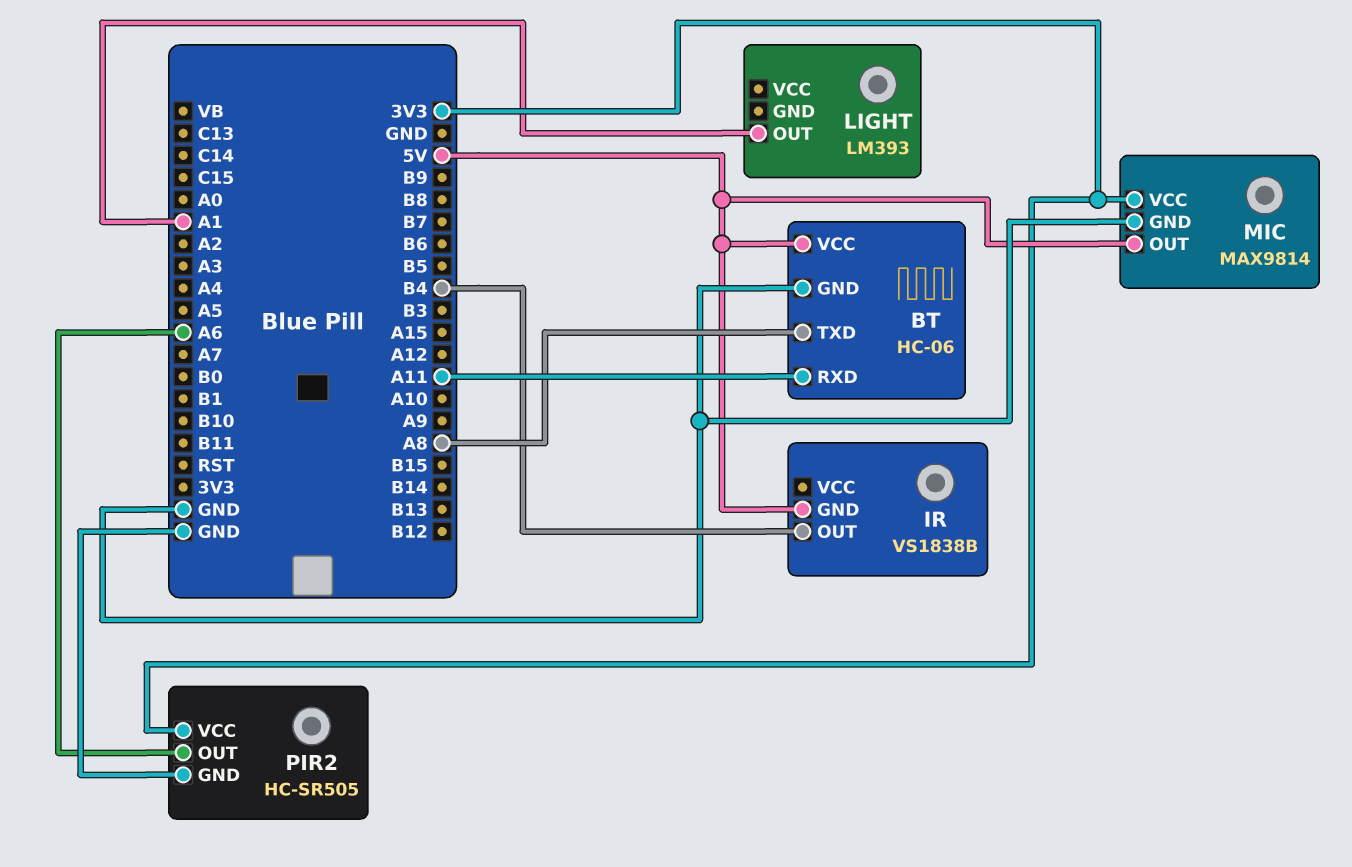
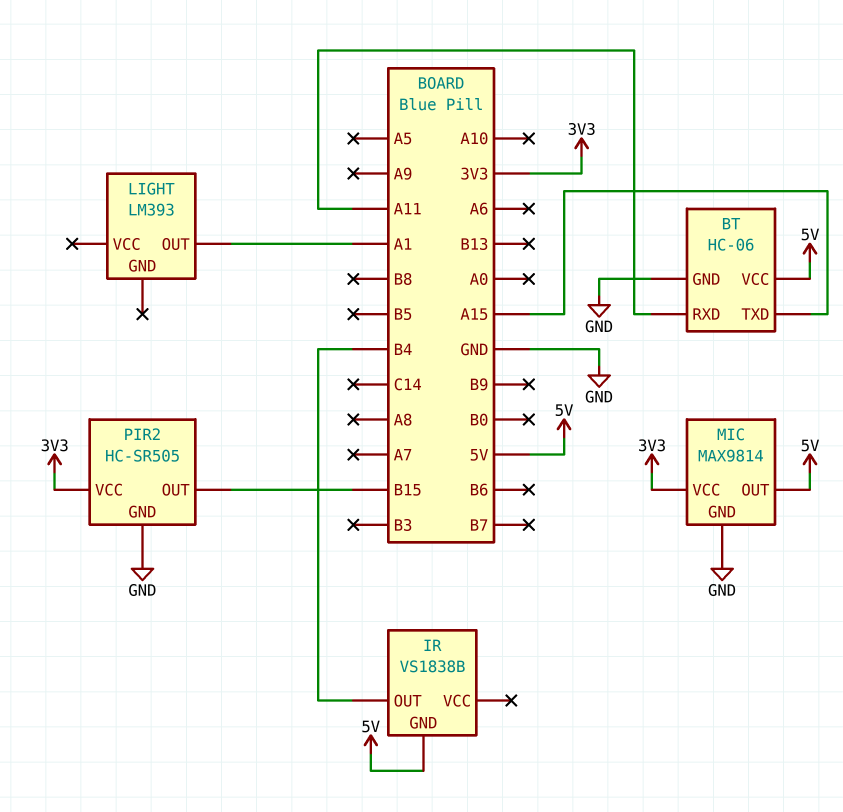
BT pin TXD: A8 -> A15
PIR2 pin OUT: A6 -> B15

